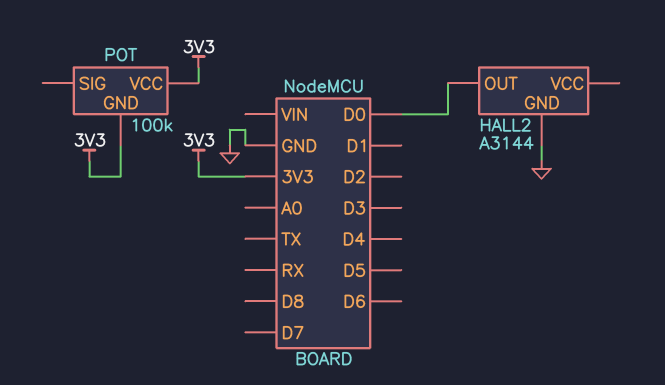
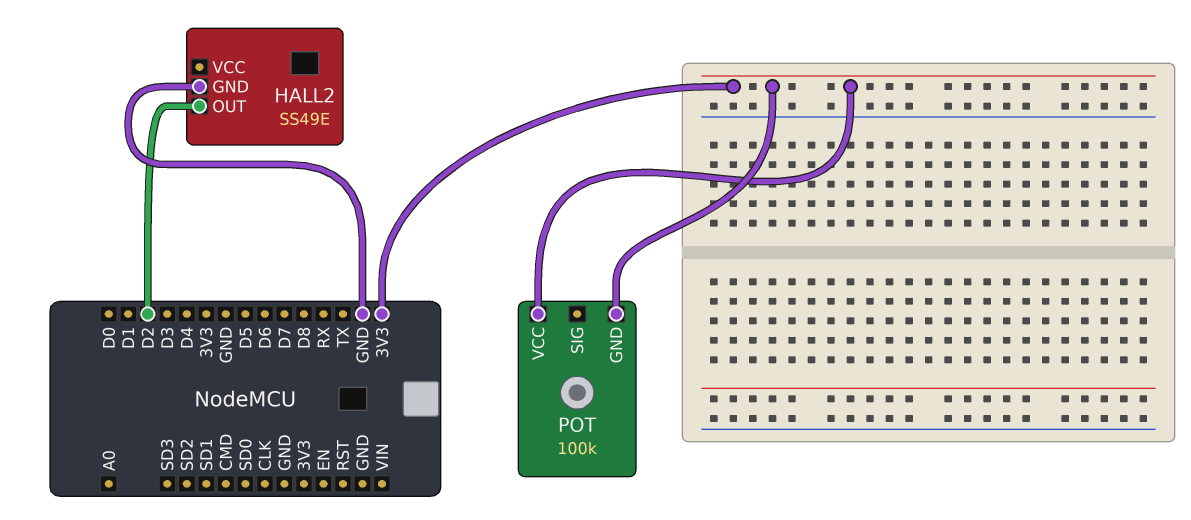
HALL2: A3144 -> SS49E
HALL2 pin OUT: D0 -> D2

